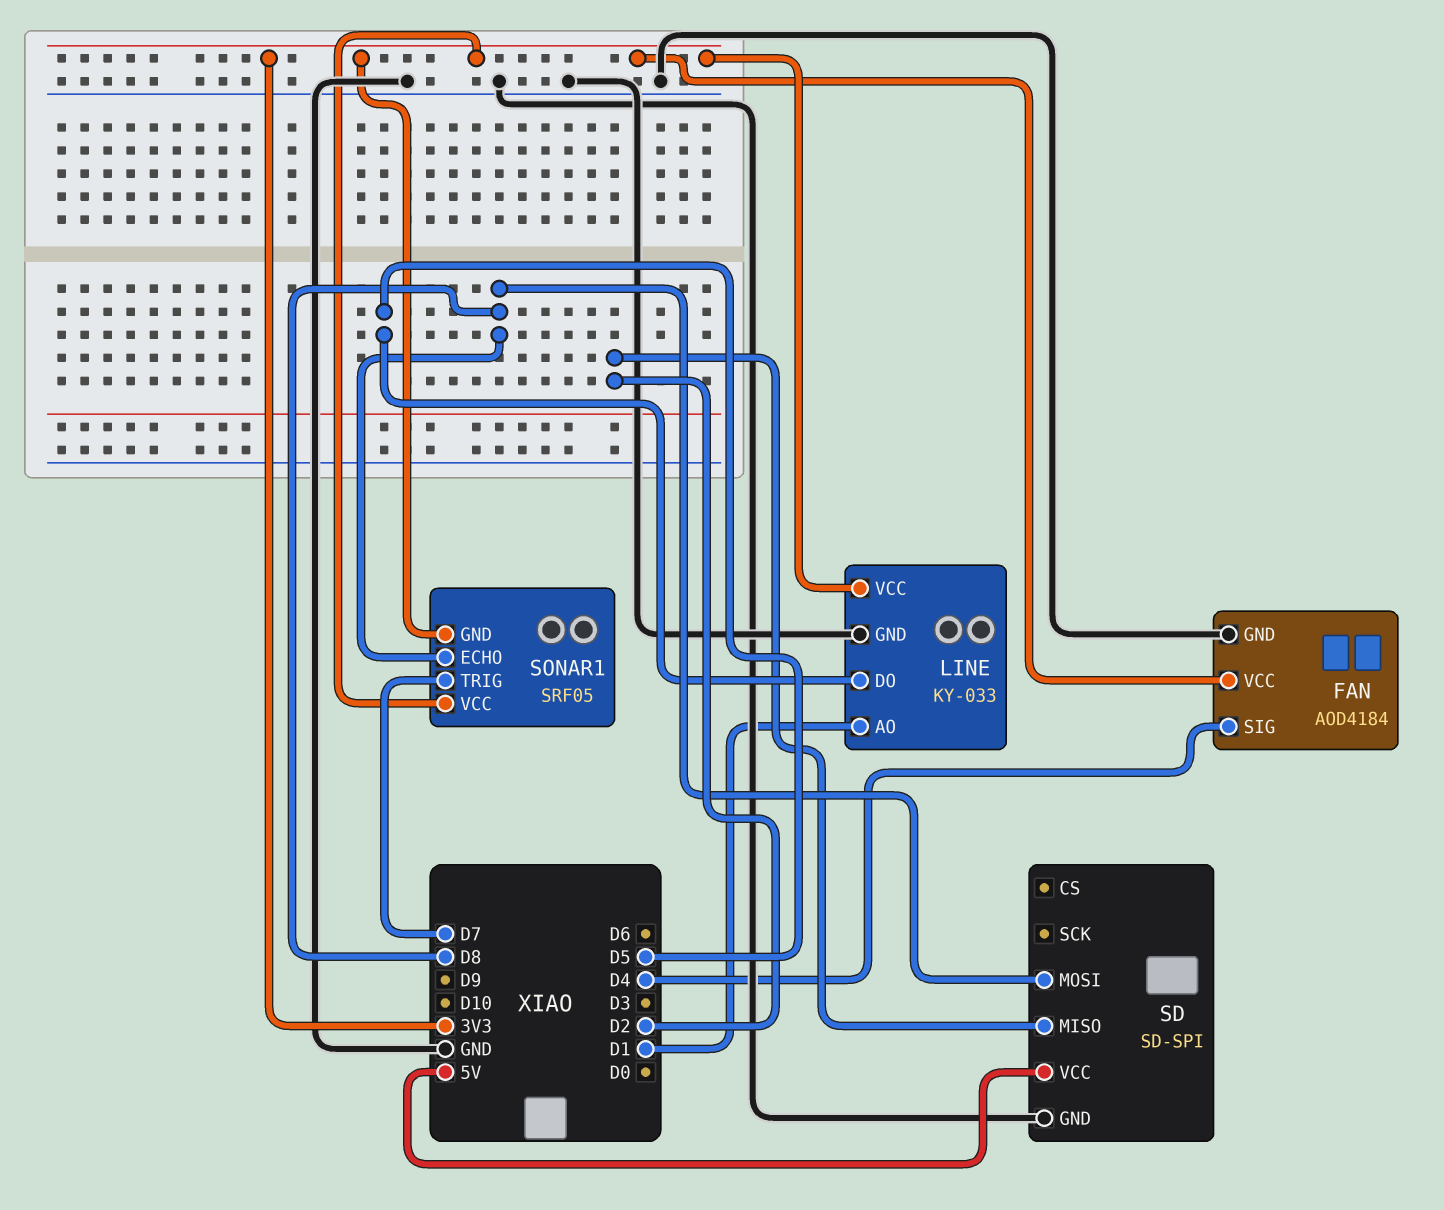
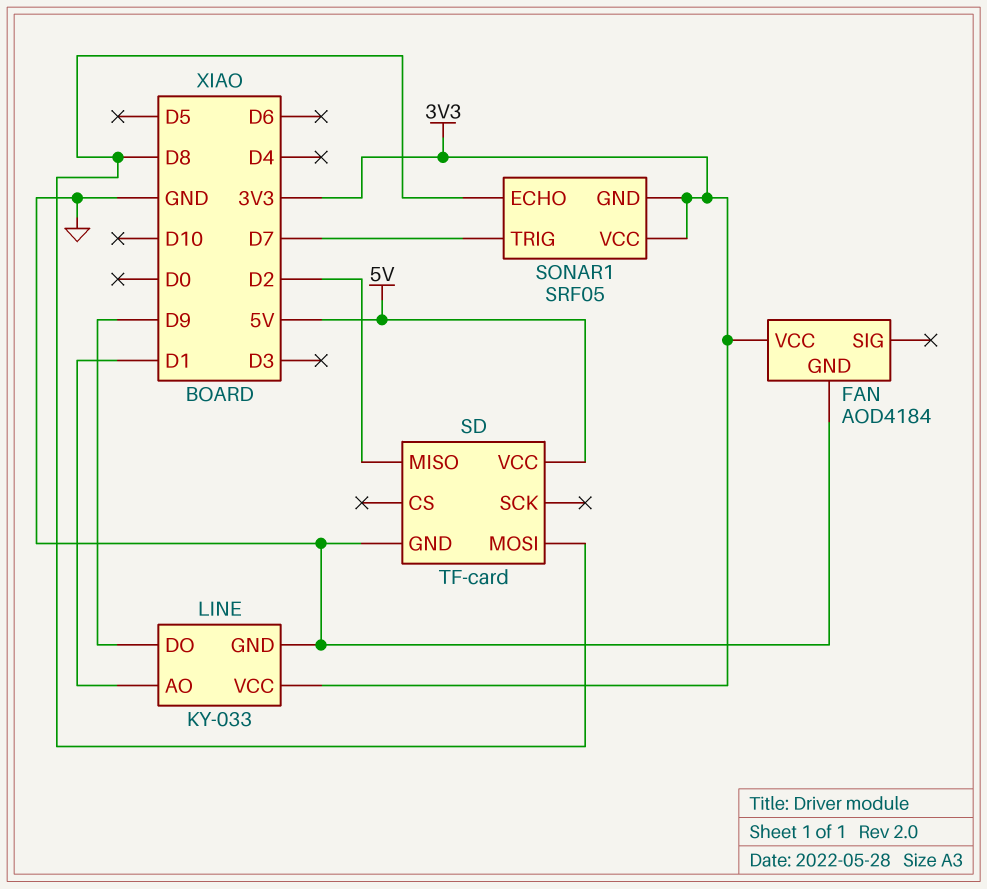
FAN pin SIG: D4 -> none
LINE pin DO: D5 -> D9
SD: SD-SPI -> TF-card

